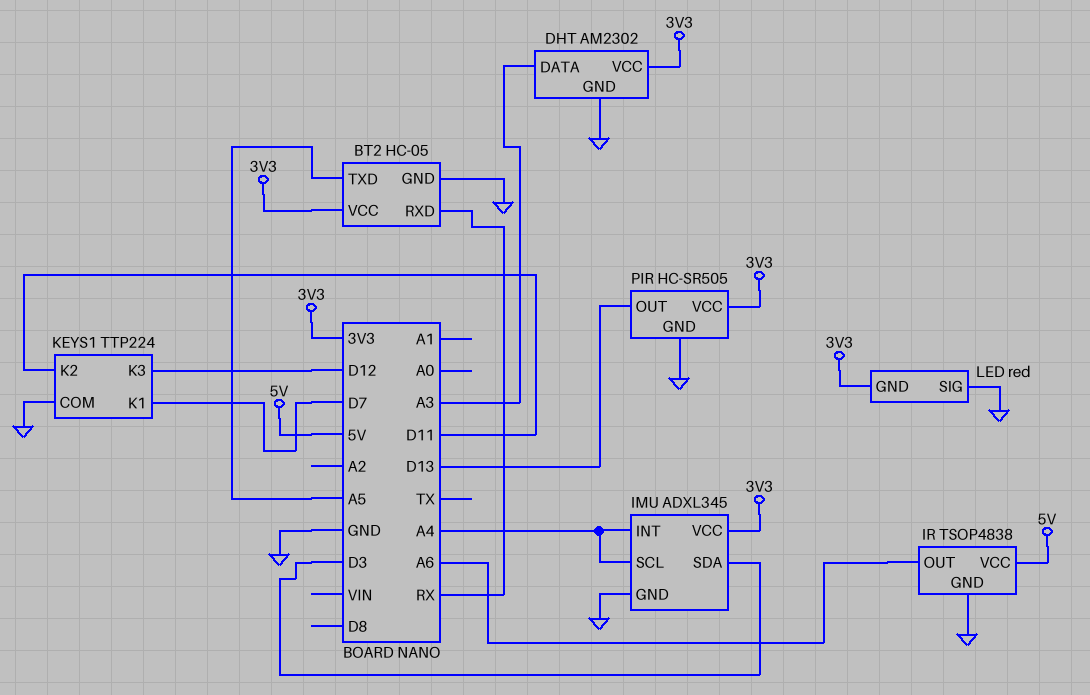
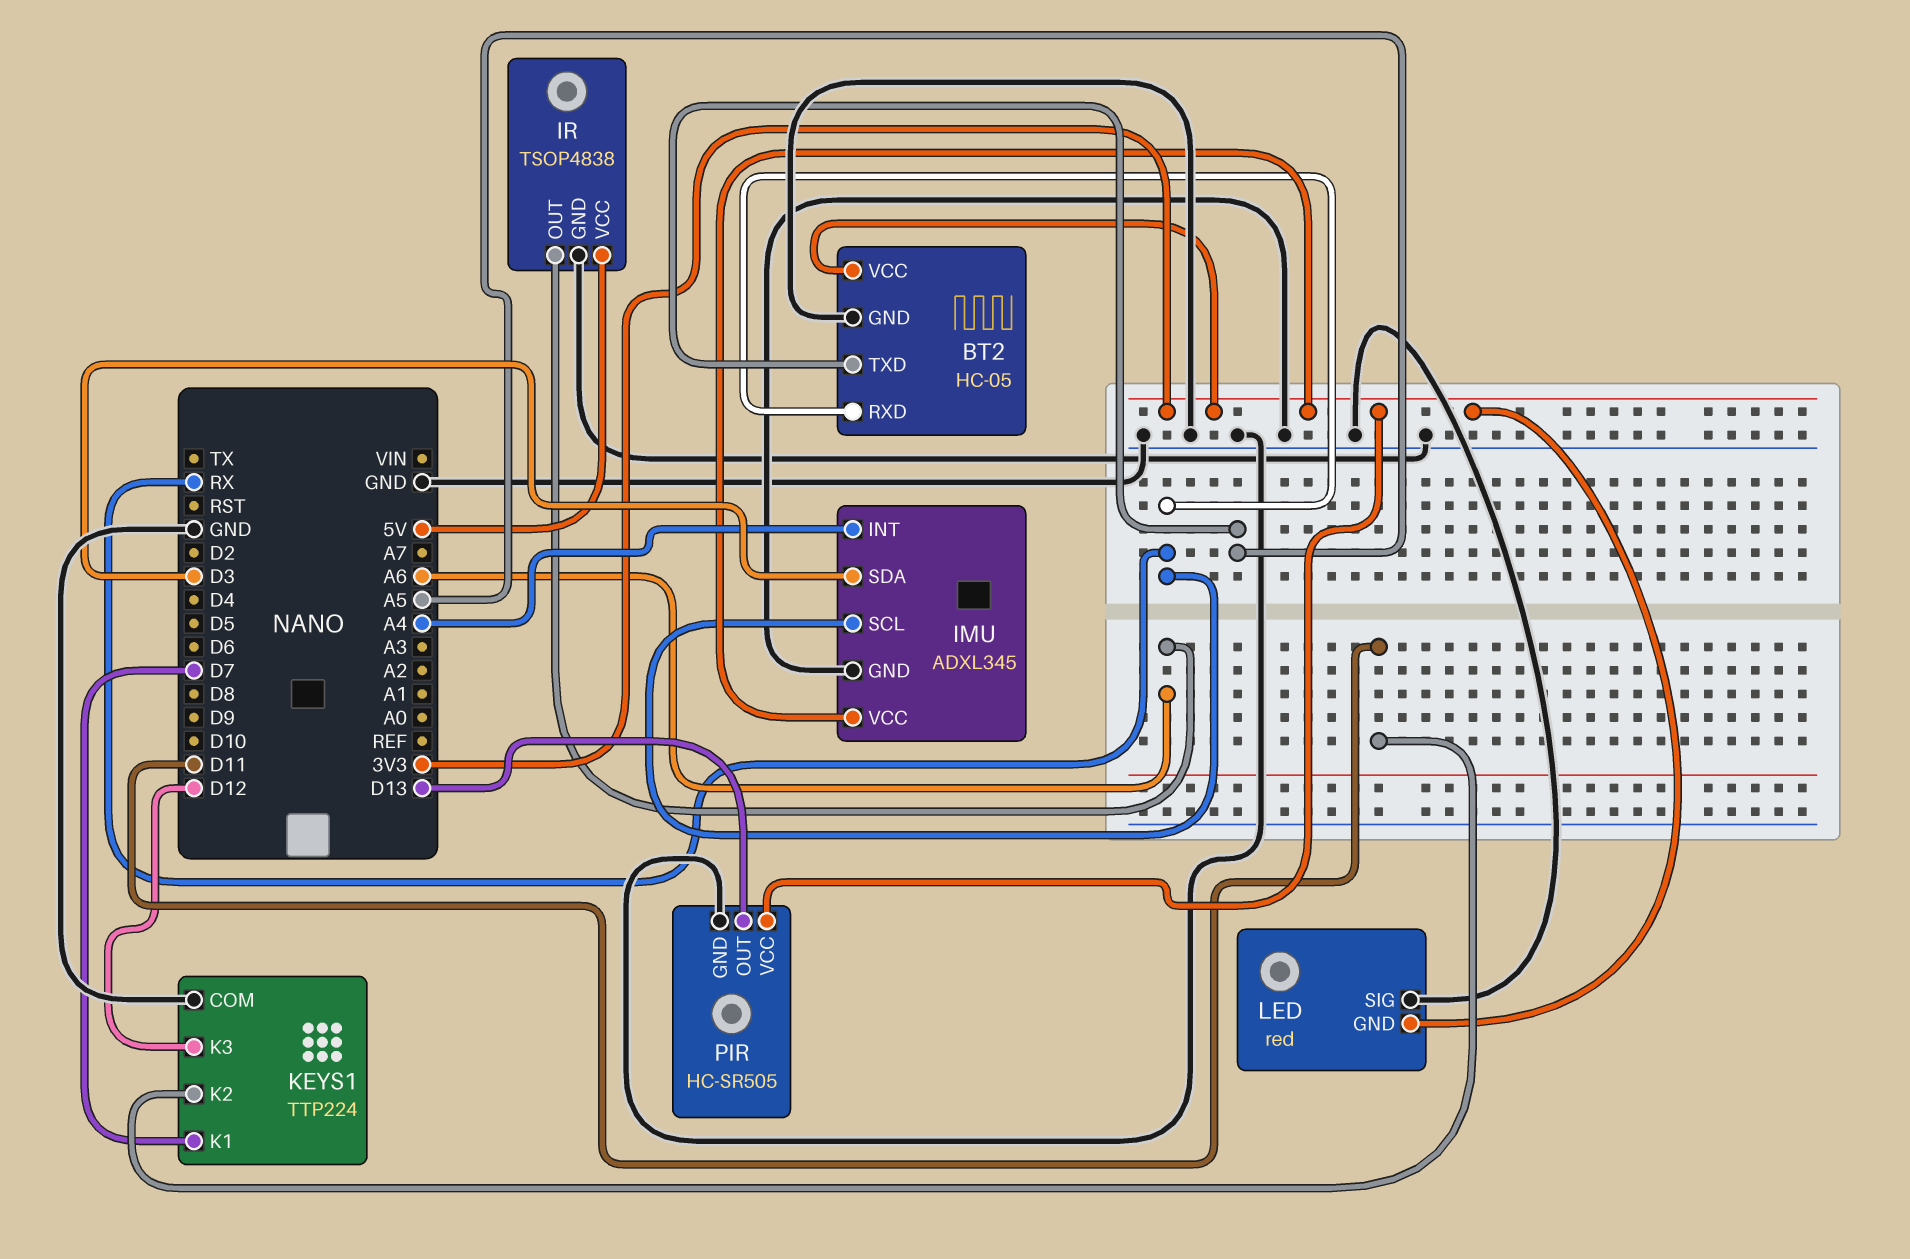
DHT: AM2302 -> none
DHT pin DATA: A3 -> none
DHT pin GND: GND -> none
DHT pin VCC: 3V3 -> none
IMU pin SCL: A4 -> RX

